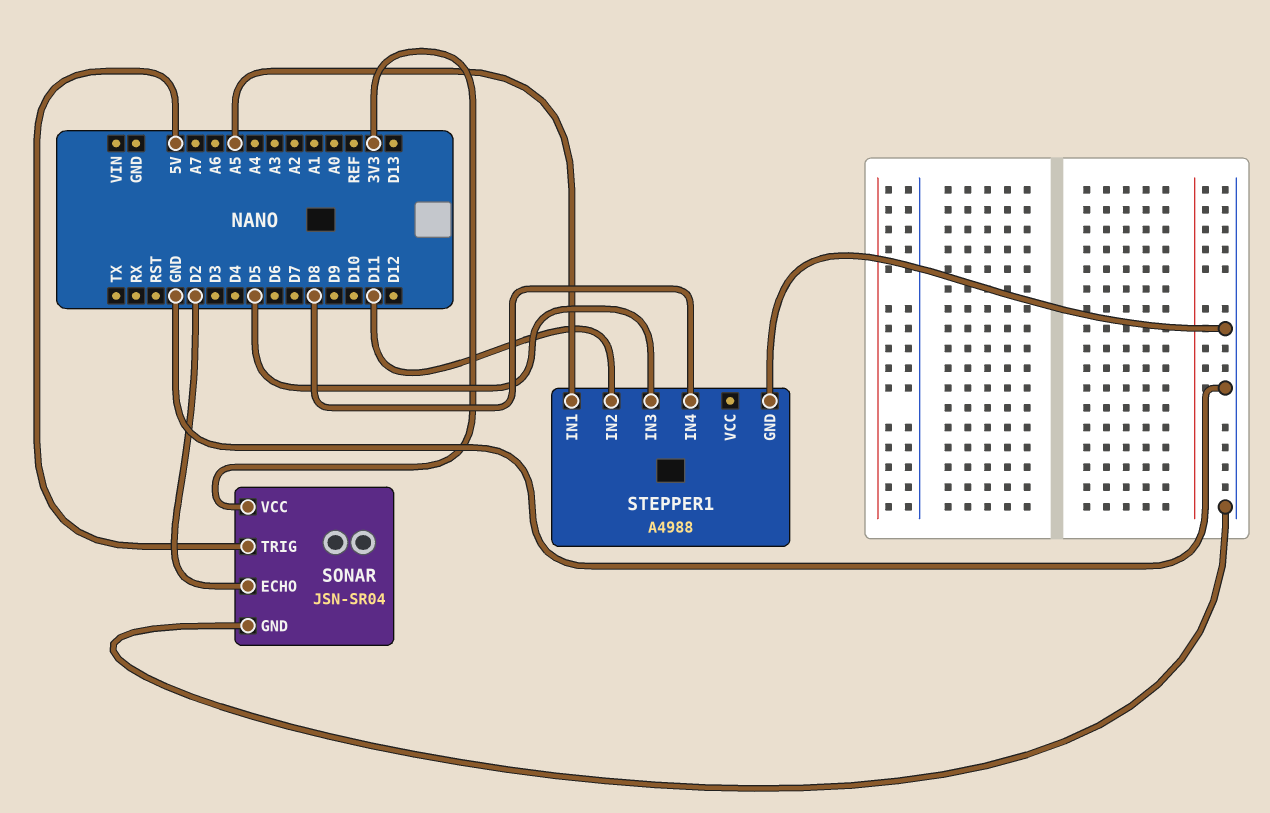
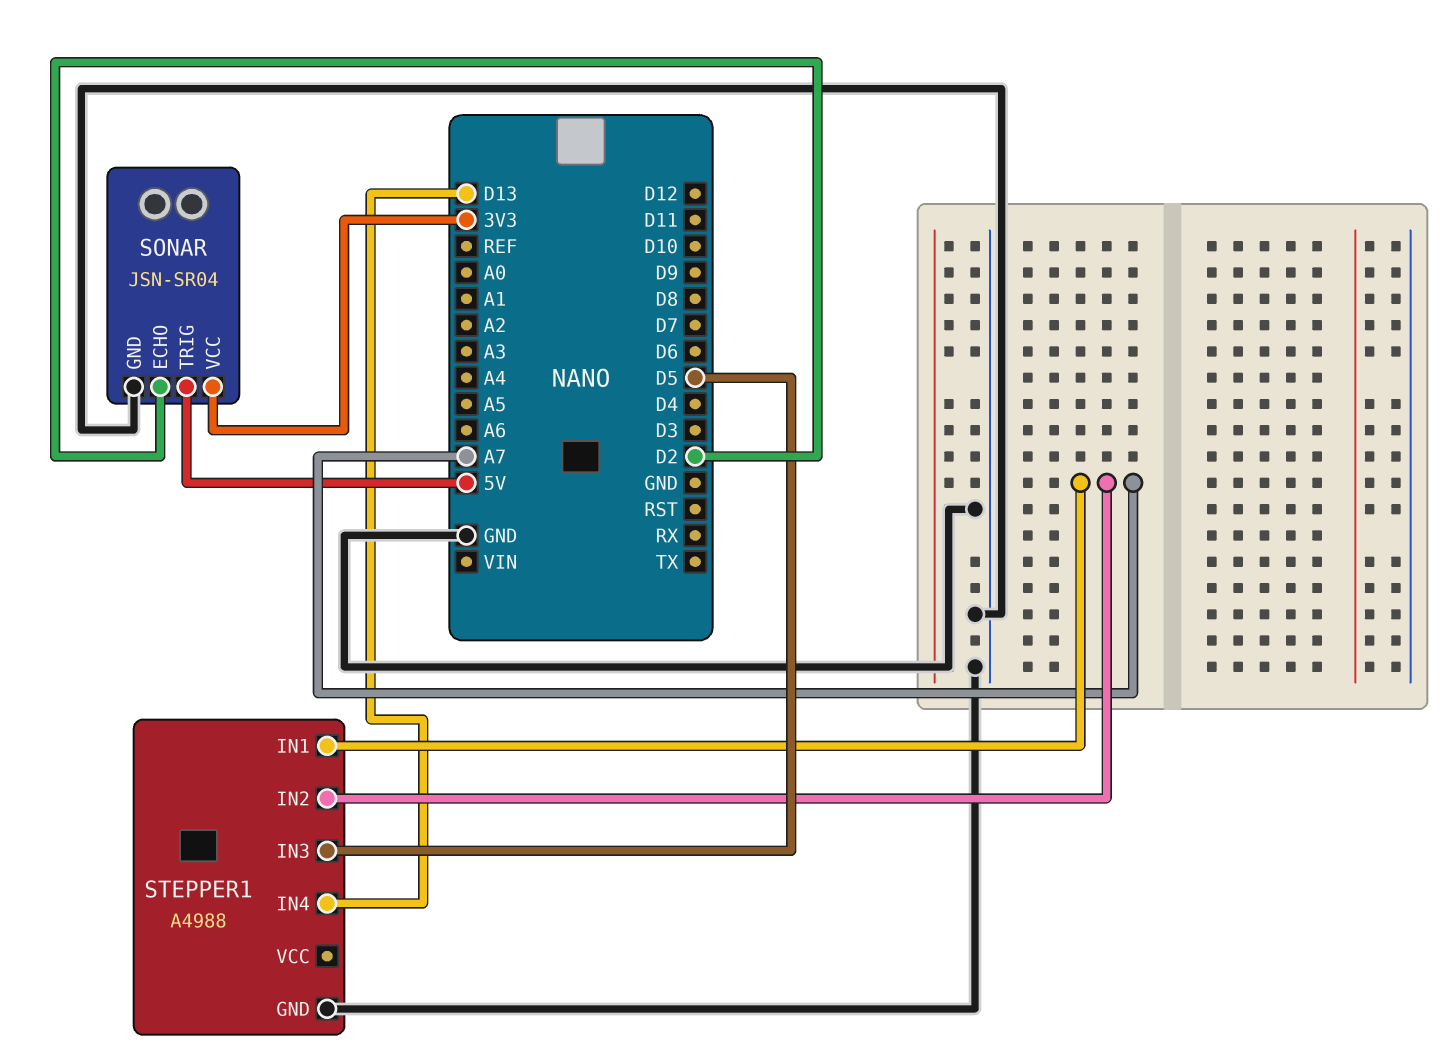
STEPPER1 pin IN1: A5 -> A7
STEPPER1 pin IN2: D11 -> A7
STEPPER1 pin IN4: D8 -> D13

